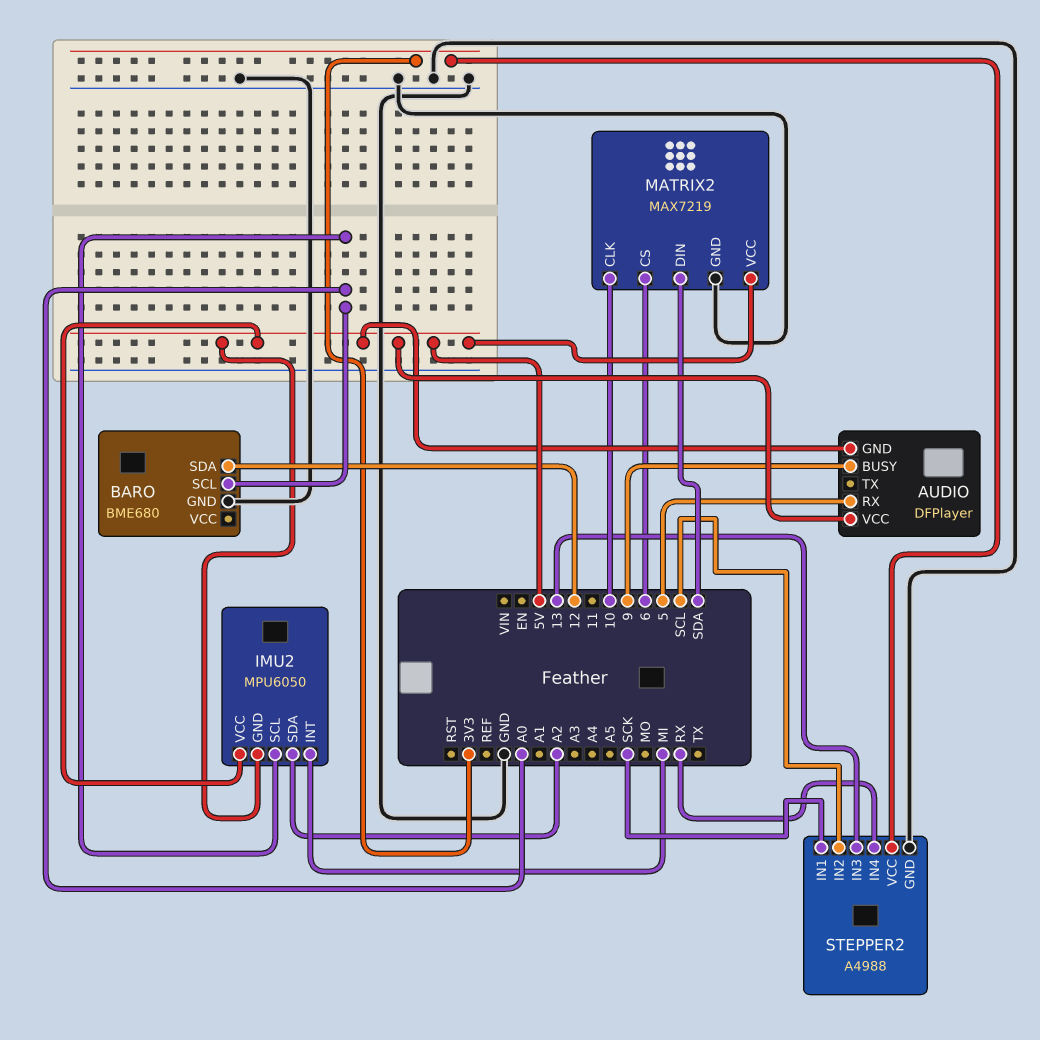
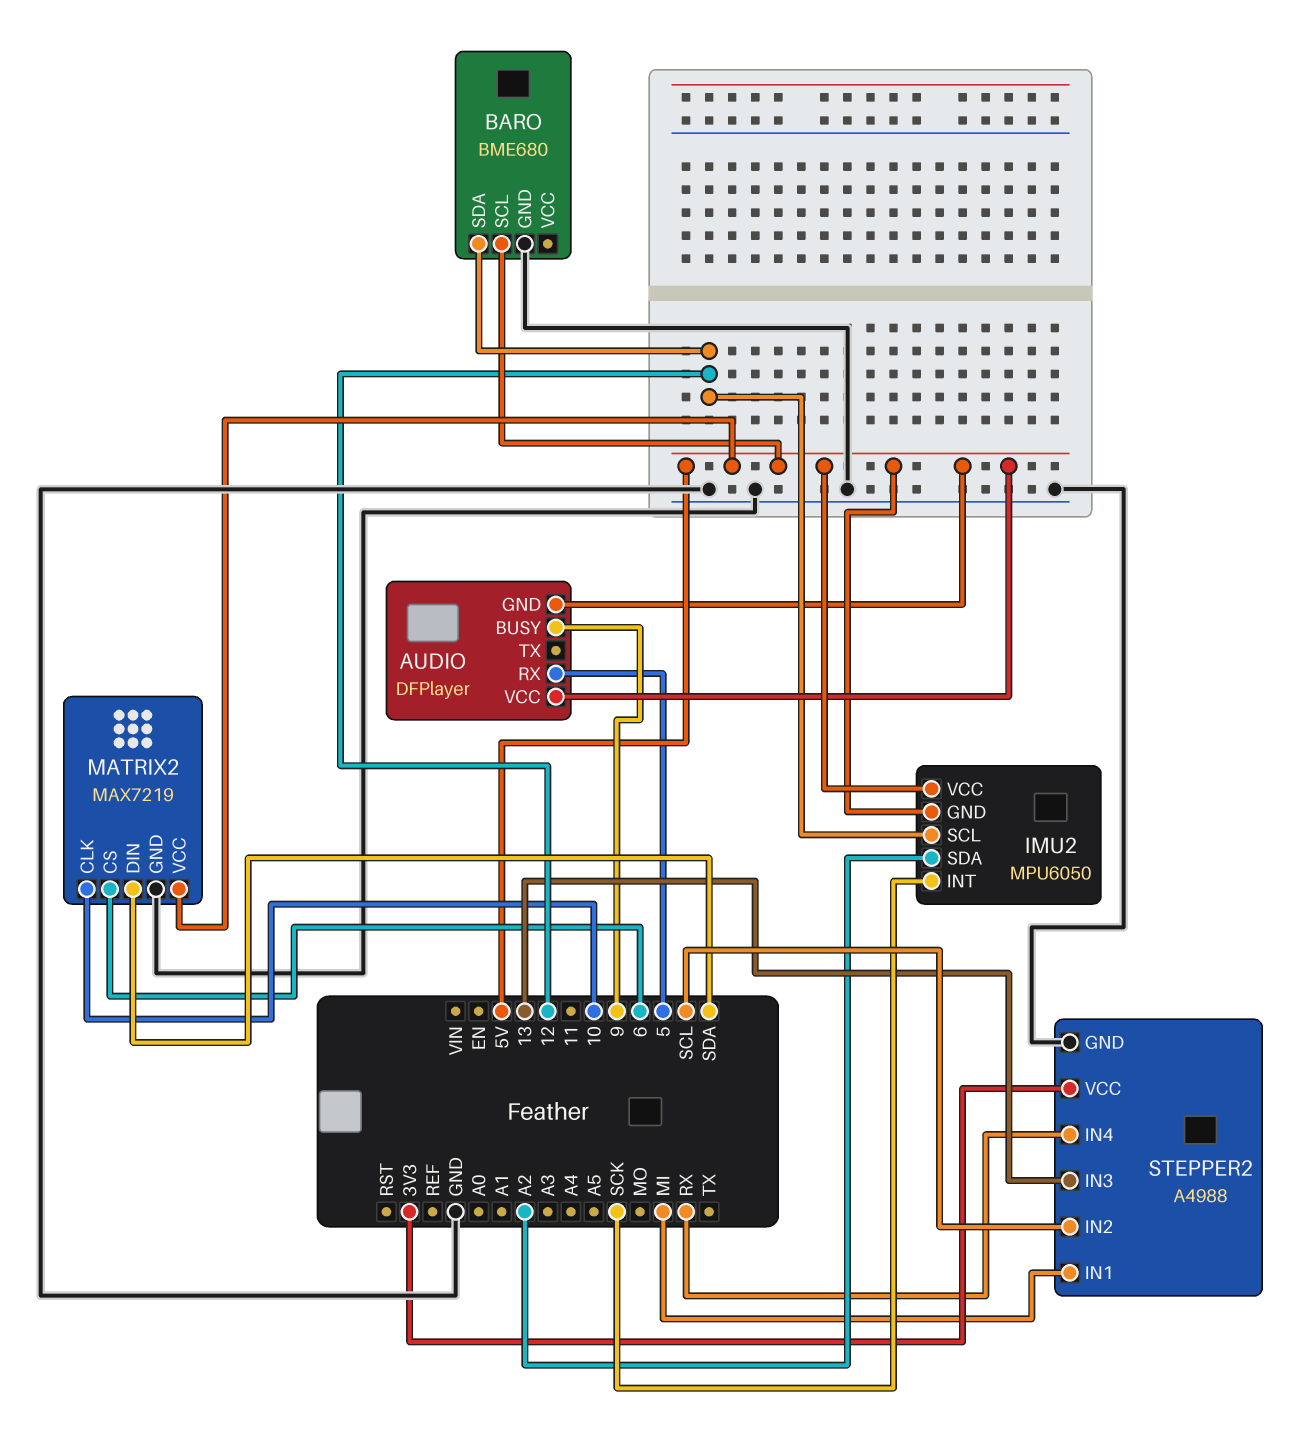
BARO pin SCL: A0 -> 5V
IMU2 pin INT: MI -> SCK
IMU2 pin SCL: A0 -> 12
STEPPER2 pin IN1: SCK -> MI

